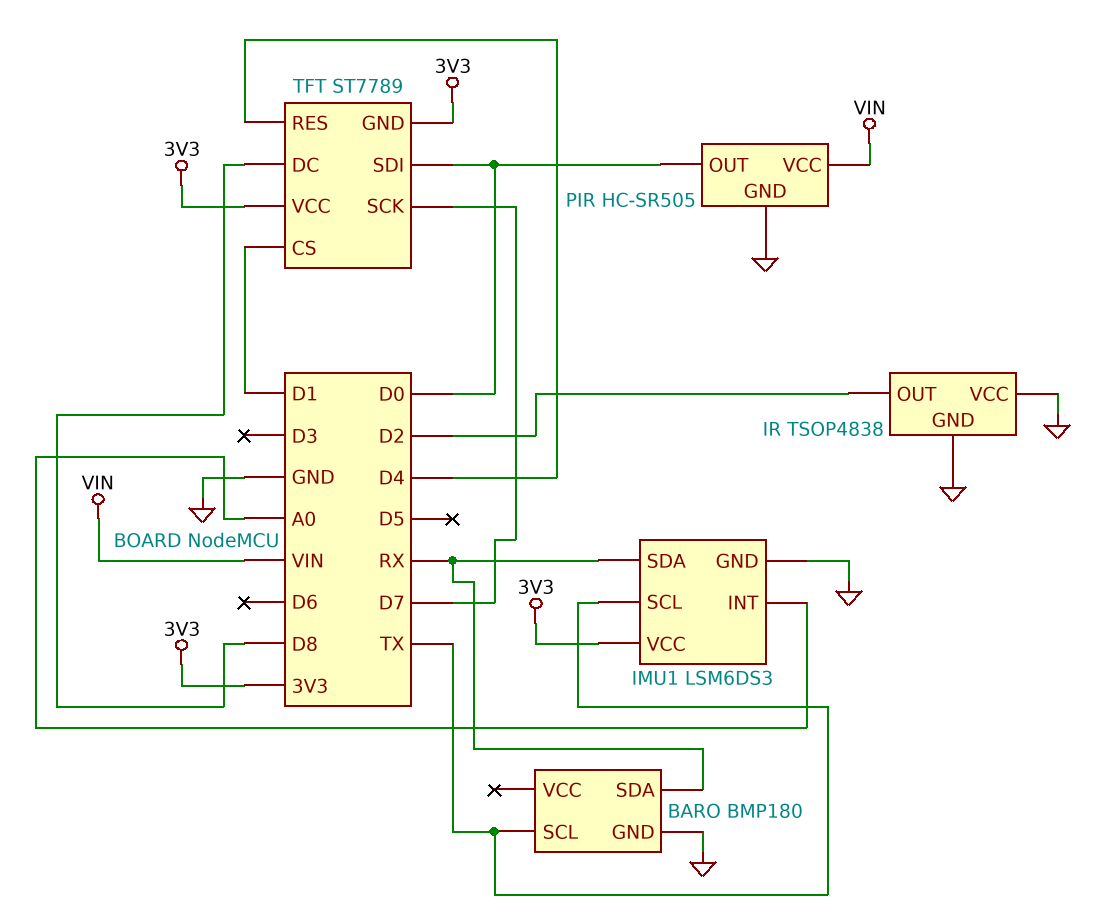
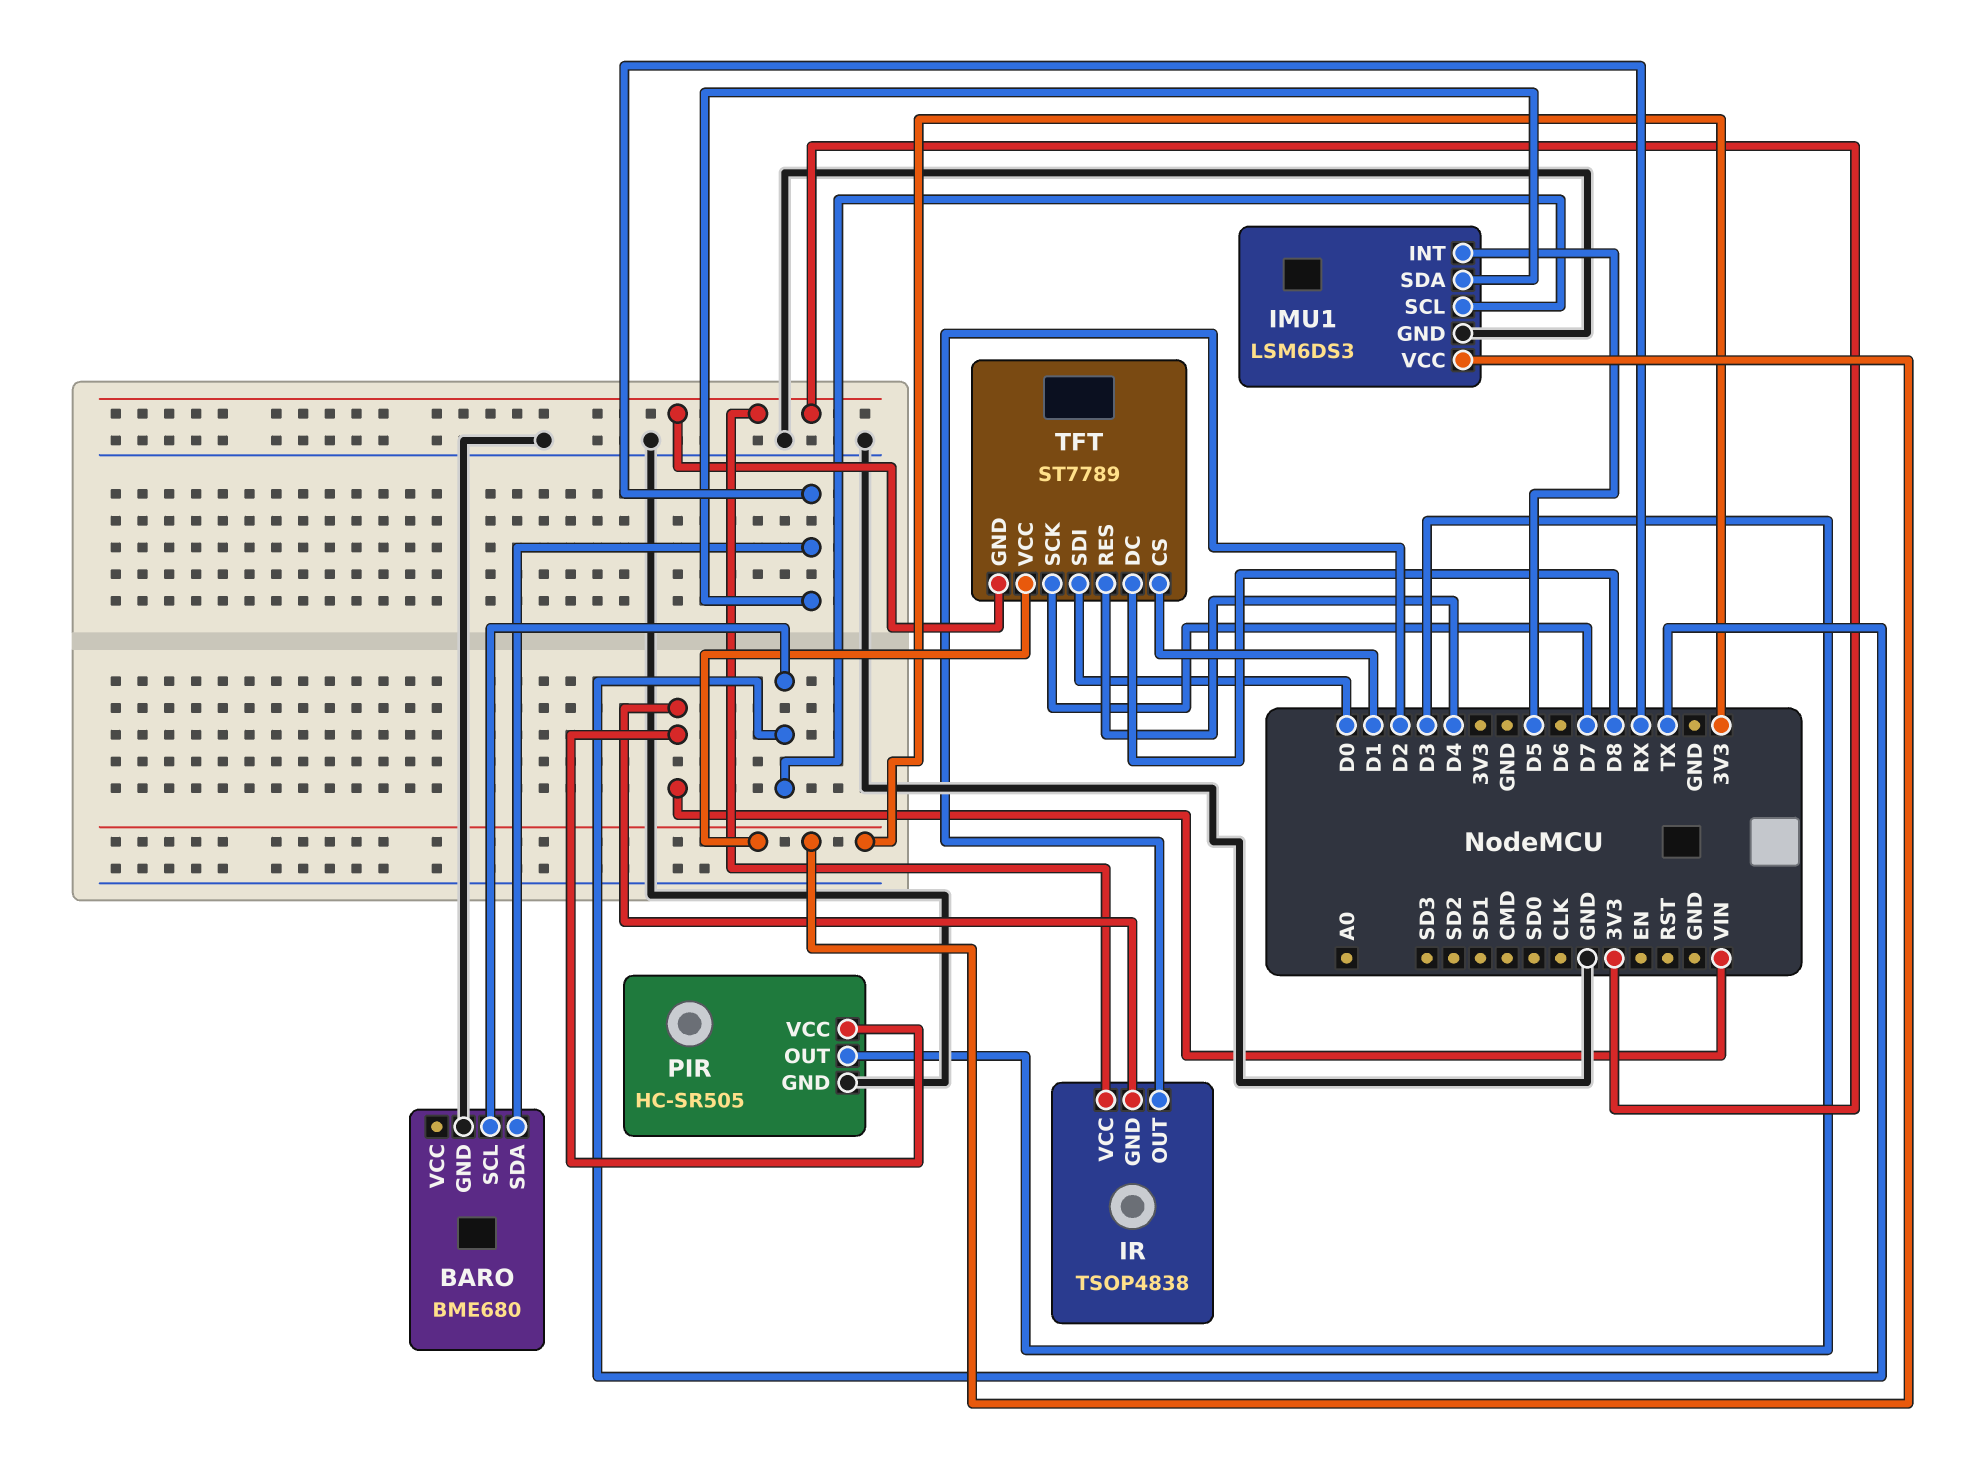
BARO: BMP180 -> BME680
IMU1 pin INT: A0 -> D5
IR pin GND: GND -> VIN
IR pin VCC: GND -> 3V3
PIR pin OUT: D0 -> D3

